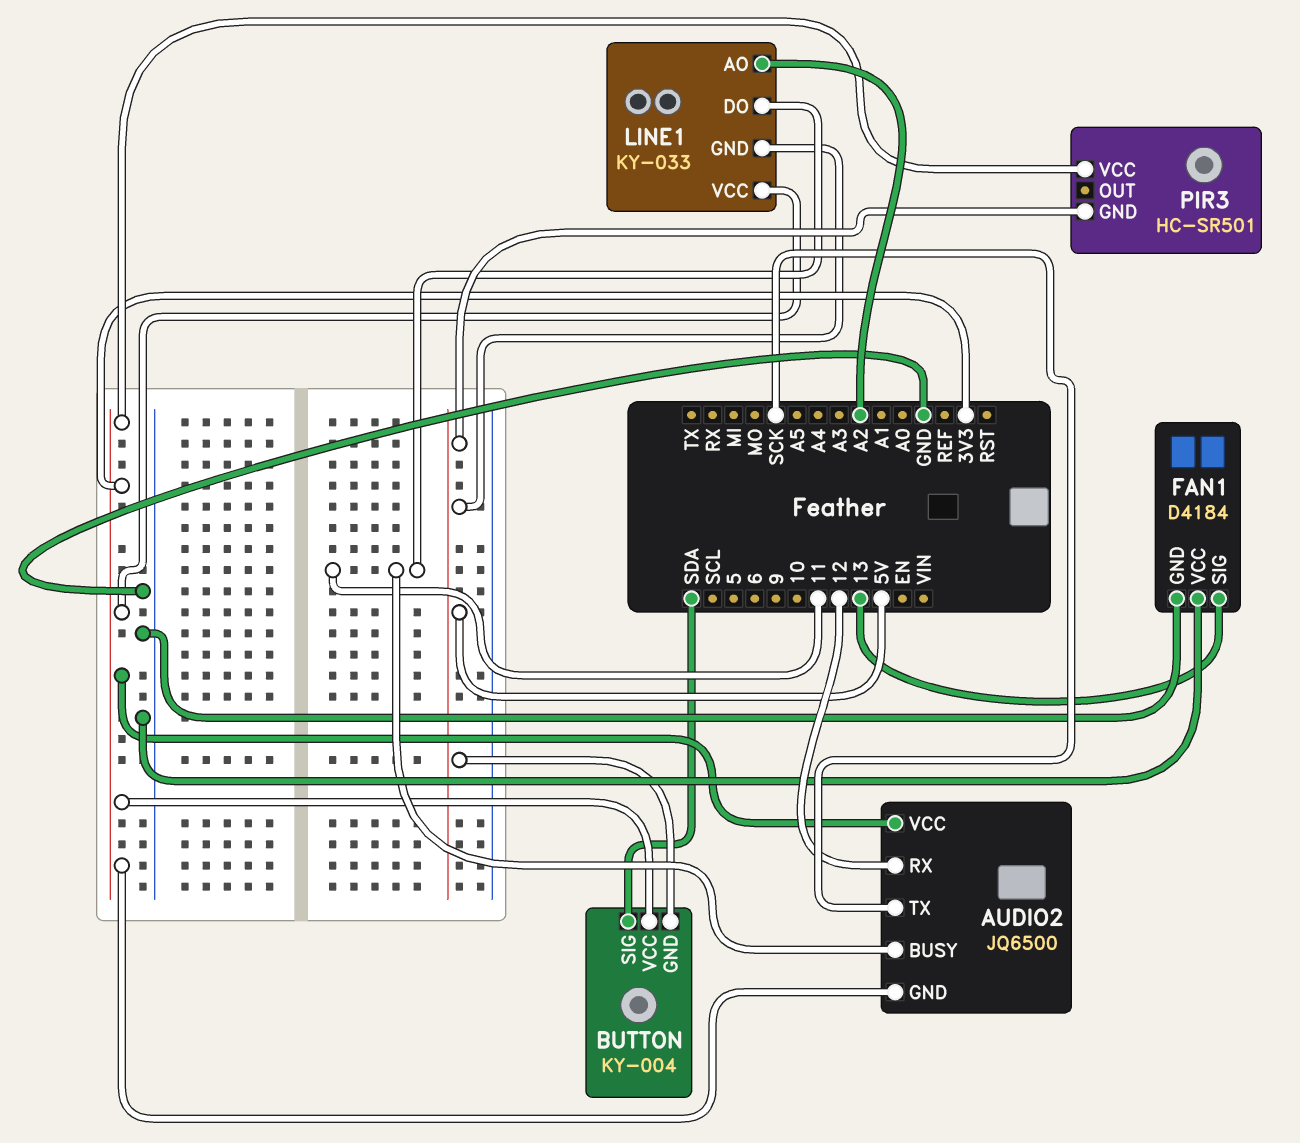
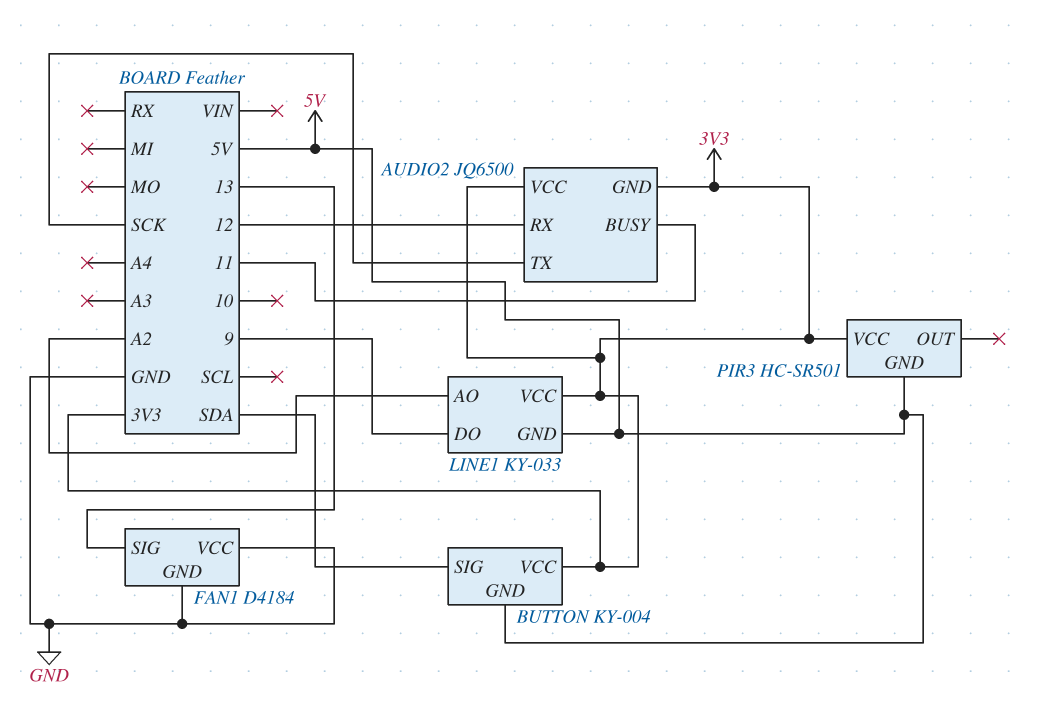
LINE1 pin DO: 11 -> 9

